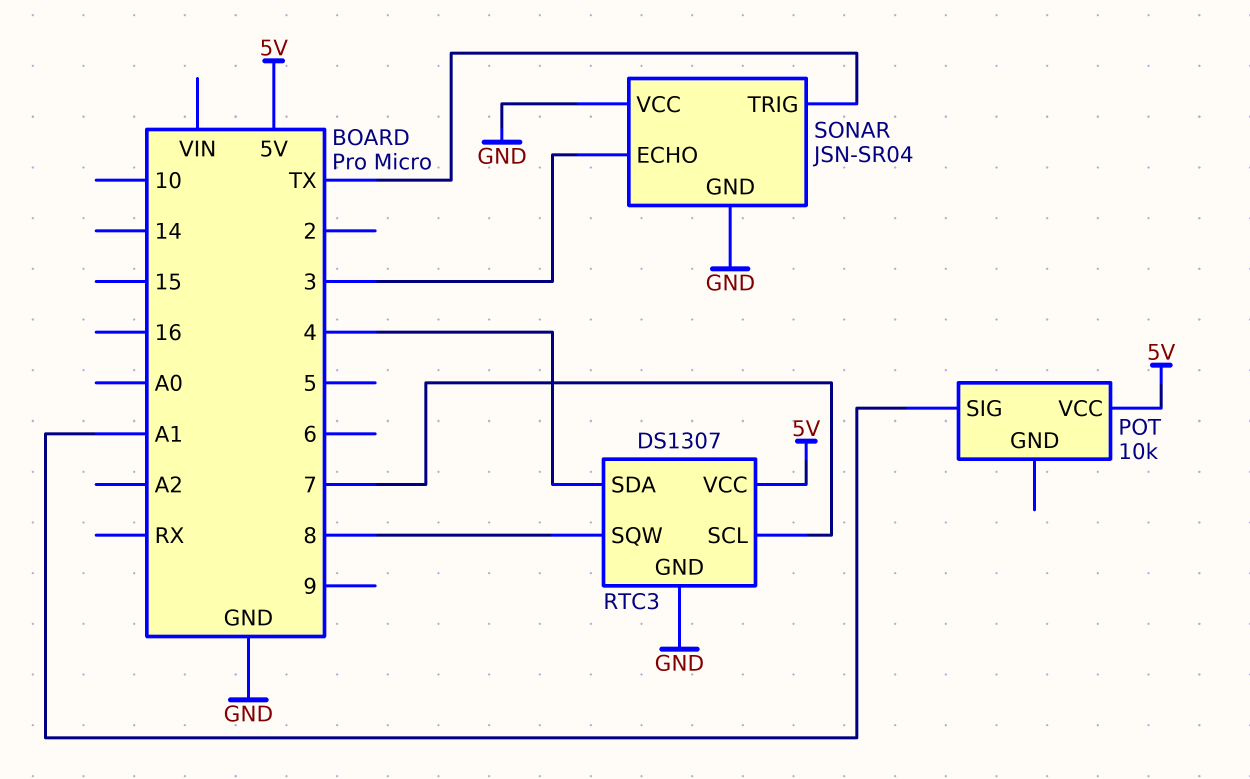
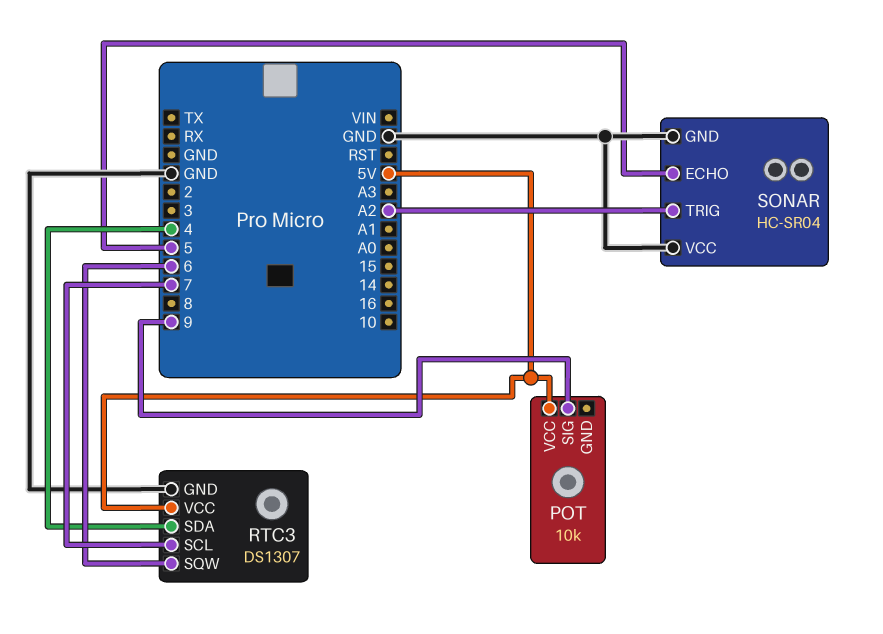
POT pin SIG: A1 -> 9
RTC3 pin SQW: 8 -> 6
SONAR: JSN-SR04 -> HC-SR04
SONAR pin ECHO: 3 -> 5
SONAR pin TRIG: TX -> A2

